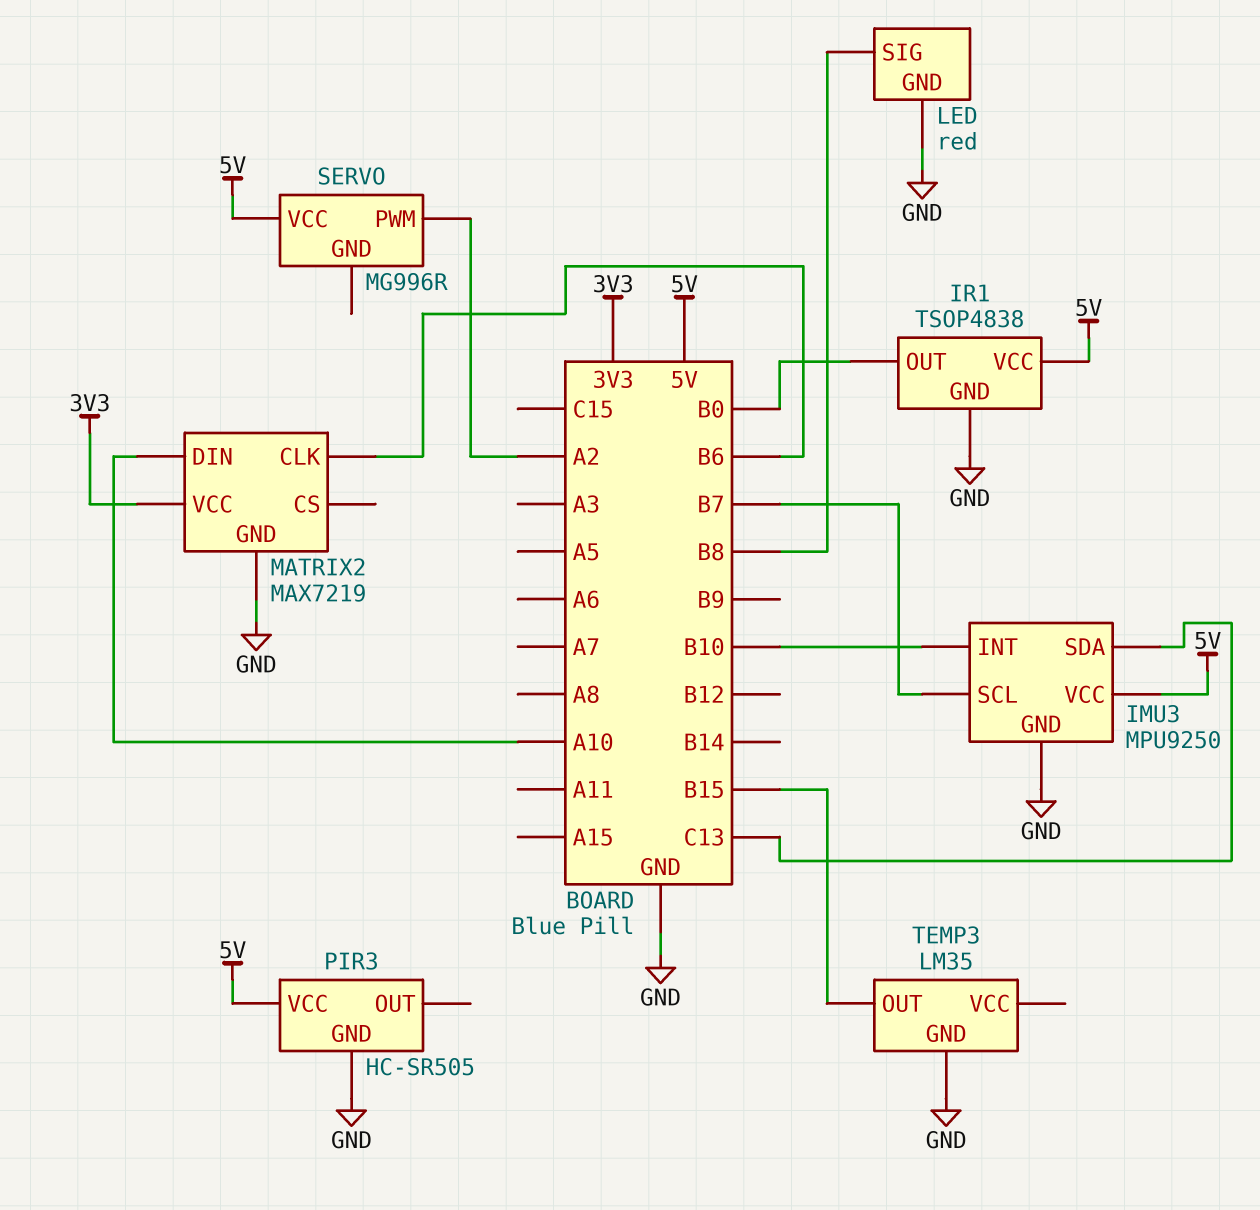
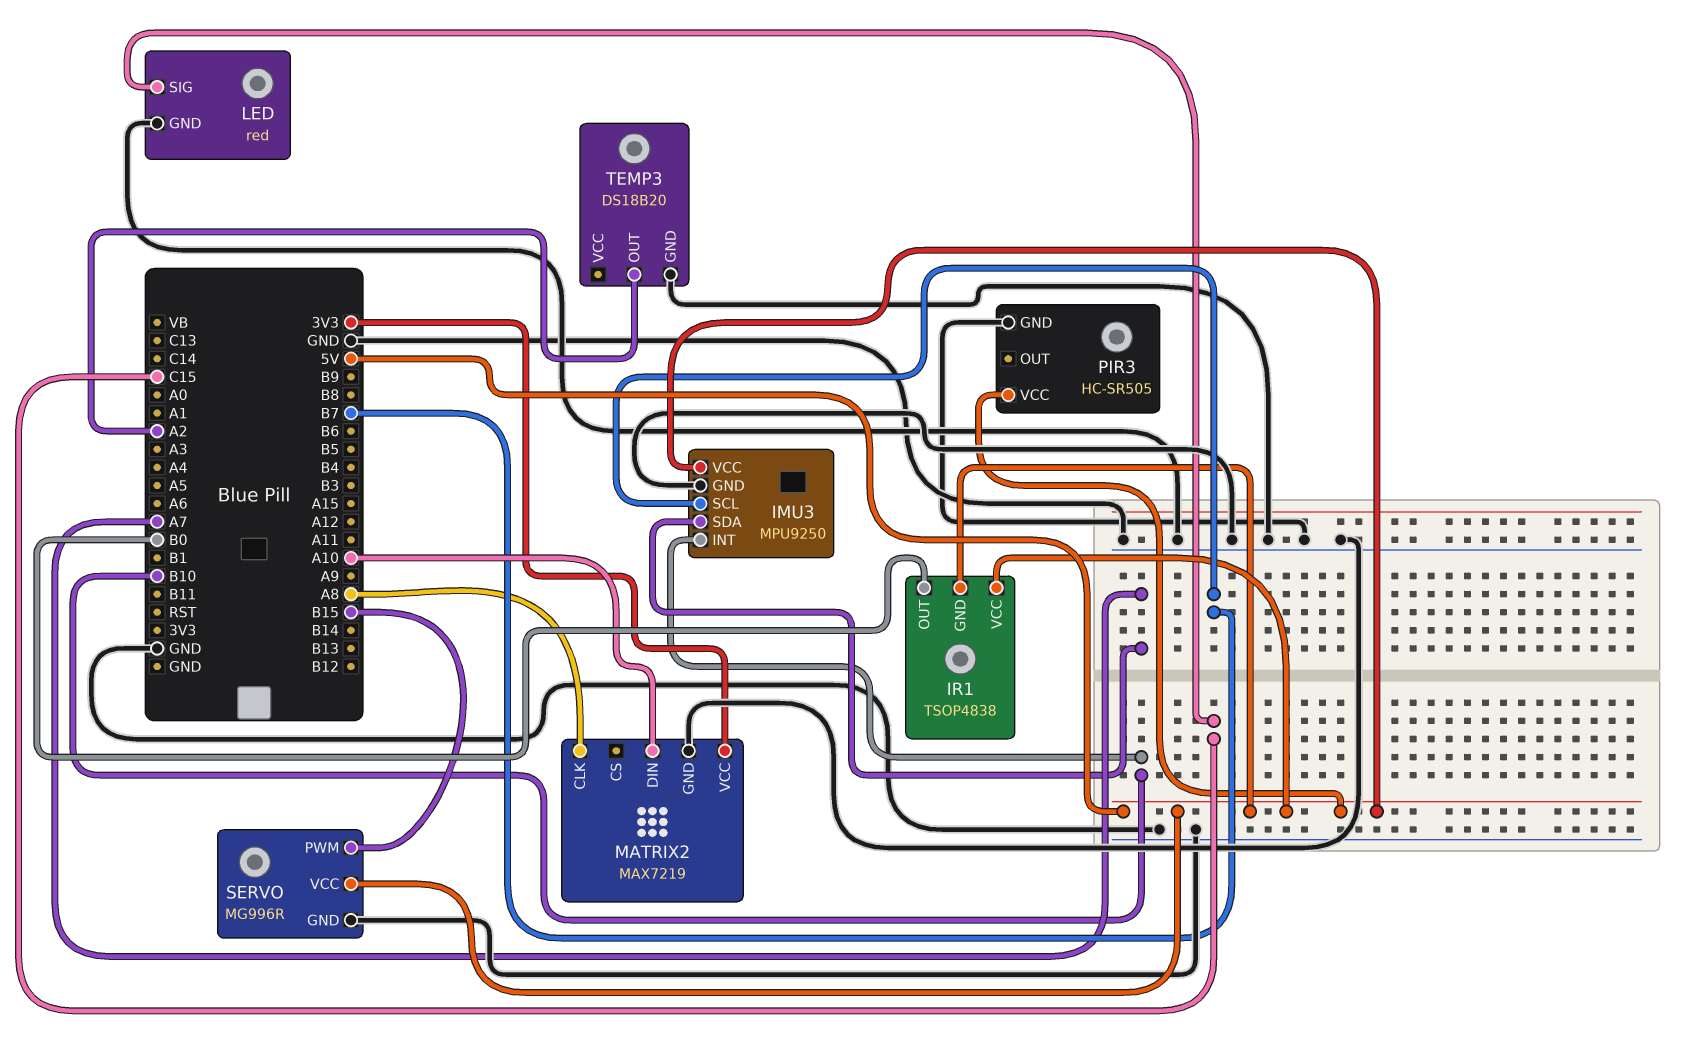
IMU3 pin SDA: C13 -> A7
IR1 pin GND: GND -> 5V
LED pin SIG: B8 -> C15
MATRIX2 pin CLK: B6 -> A8
SERVO pin GND: none -> GND
SERVO pin PWM: A2 -> B15
TEMP3: LM35 -> DS18B20
TEMP3 pin OUT: B15 -> A2

